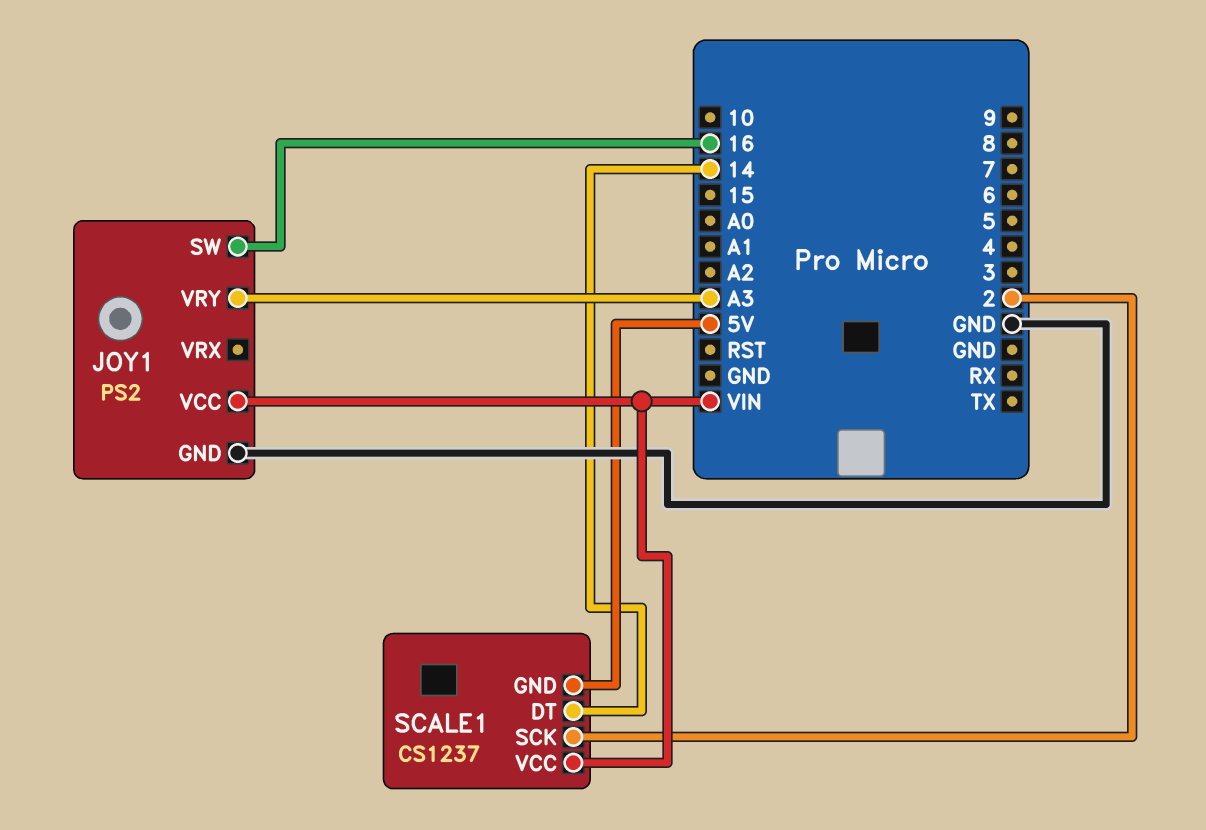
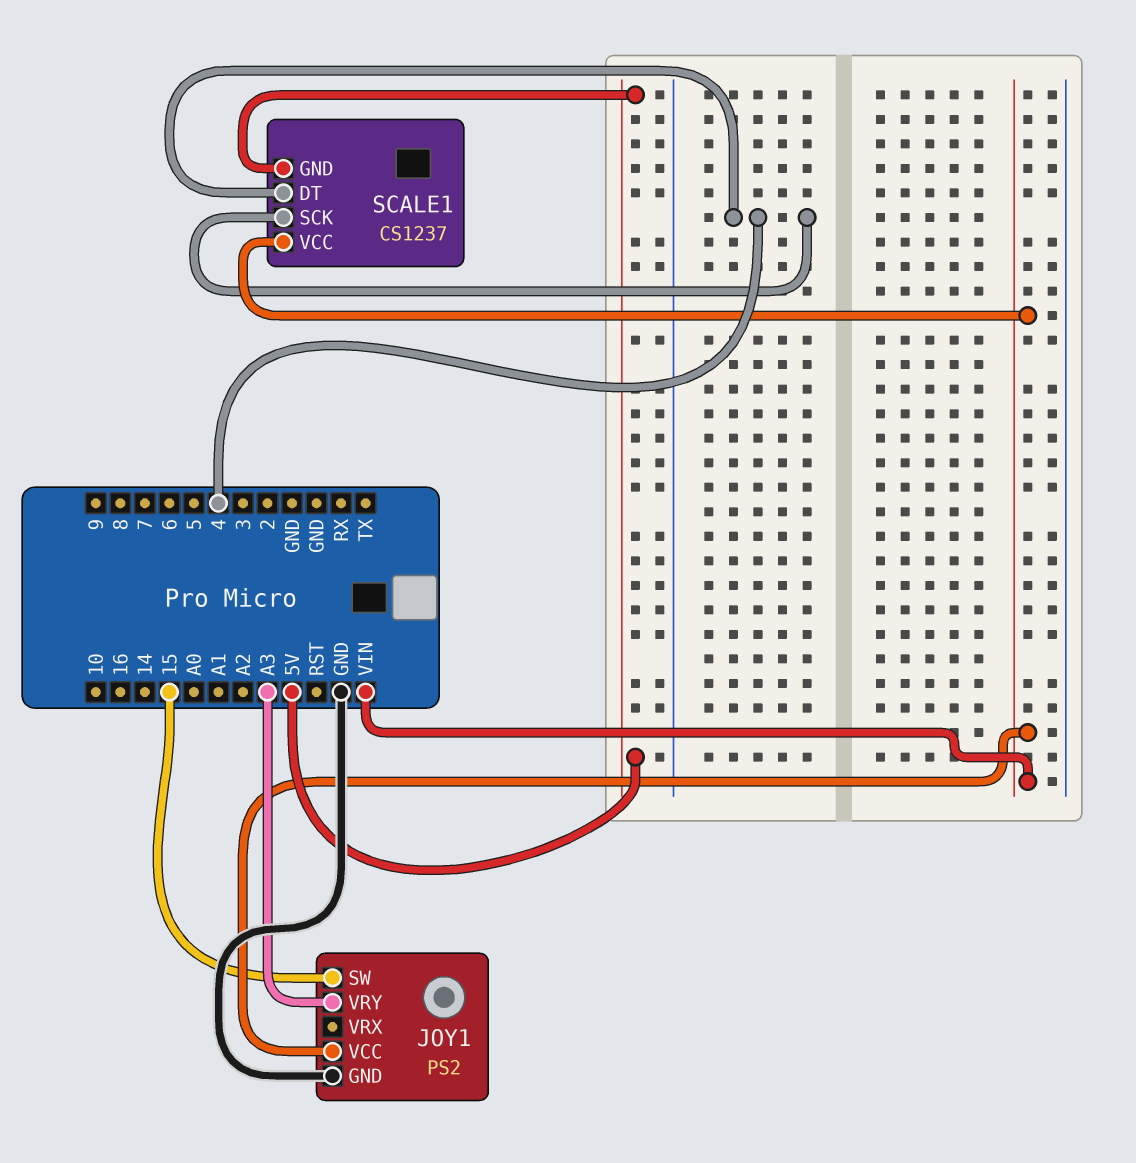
JOY1 pin SW: 16 -> 15
SCALE1 pin DT: 14 -> 4
SCALE1 pin SCK: 2 -> 4

